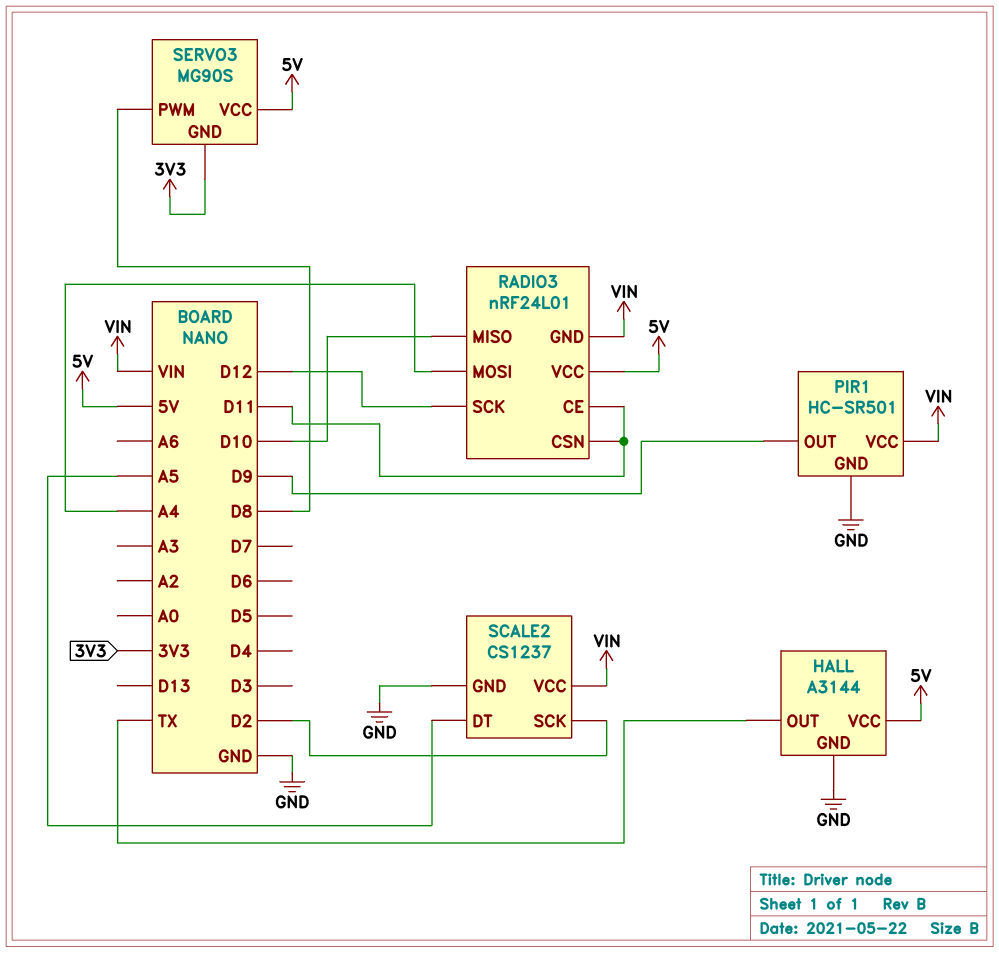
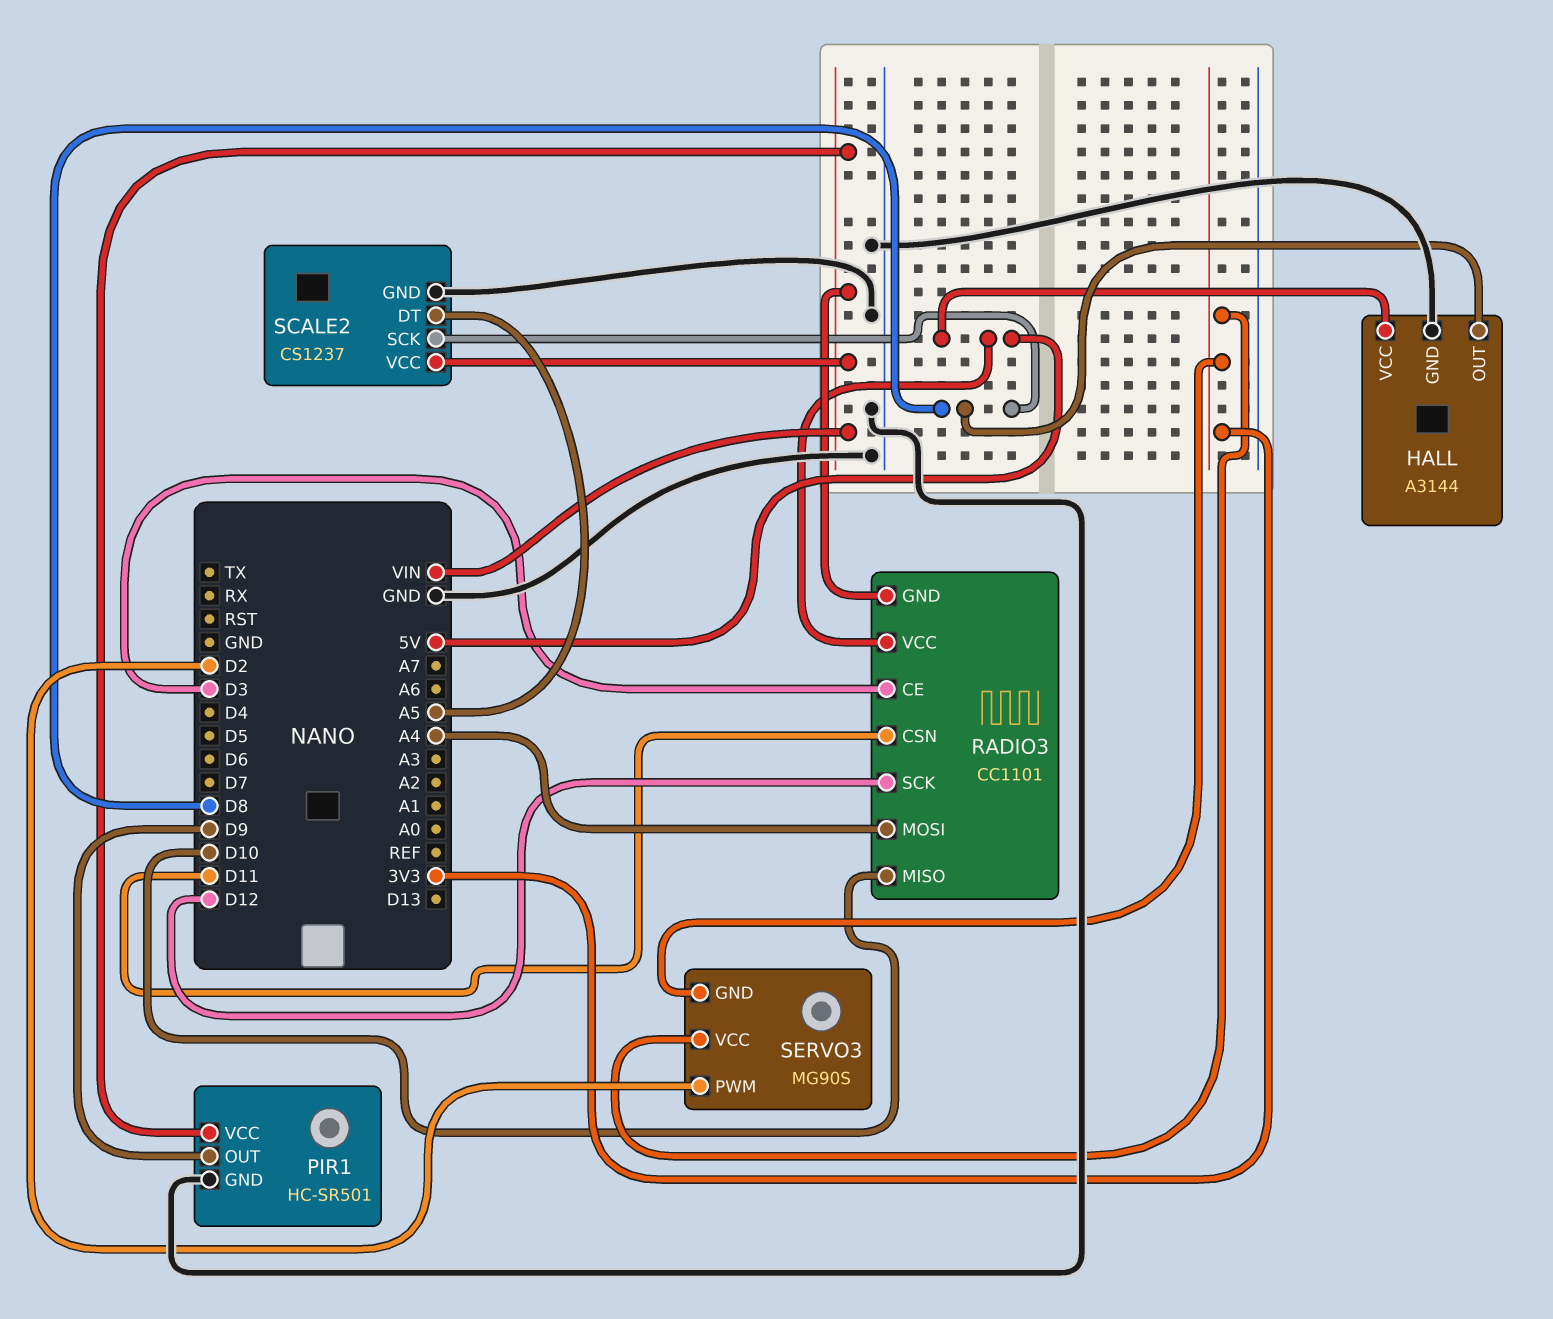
HALL pin OUT: TX -> D8
RADIO3: nRF24L01 -> CC1101
RADIO3 pin CE: D11 -> D3
SCALE2 pin SCK: D2 -> D8
SERVO3 pin PWM: D8 -> D2
SERVO3 pin VCC: 5V -> 3V3

